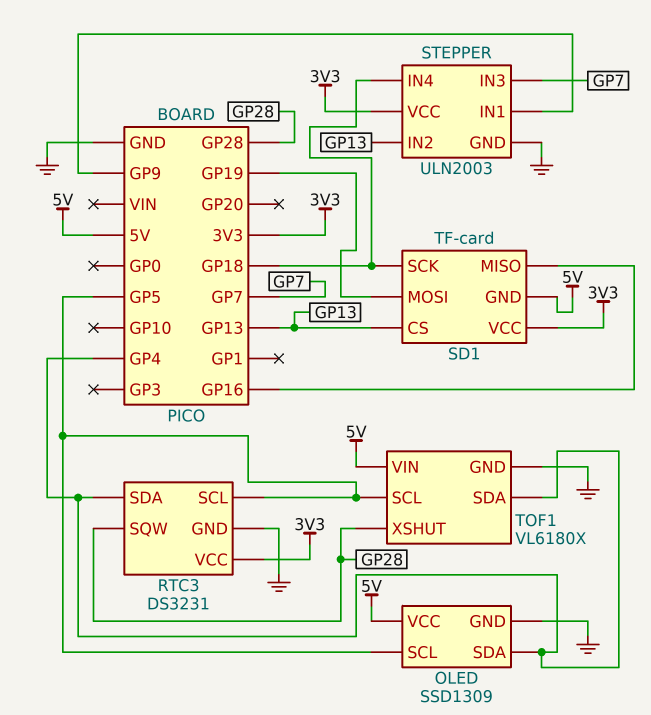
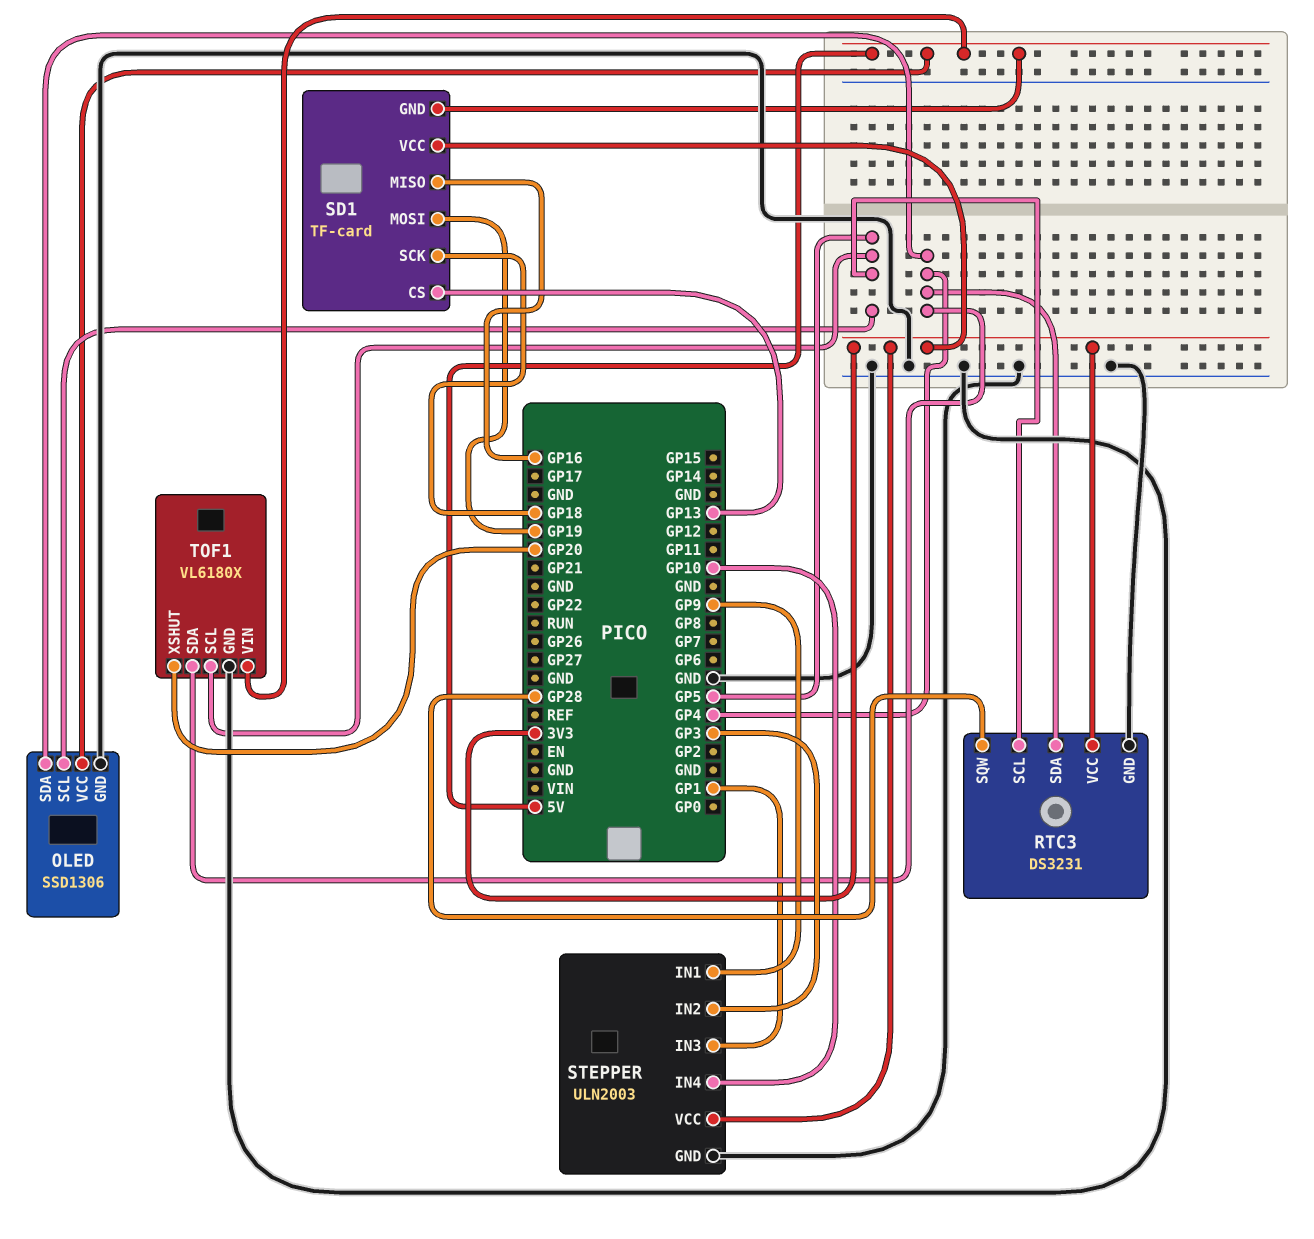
OLED: SSD1309 -> SSD1306
STEPPER pin IN2: GP13 -> GP3
STEPPER pin IN3: GP7 -> GP1
STEPPER pin IN4: GP18 -> GP10
TOF1 pin XSHUT: GP28 -> GP20

